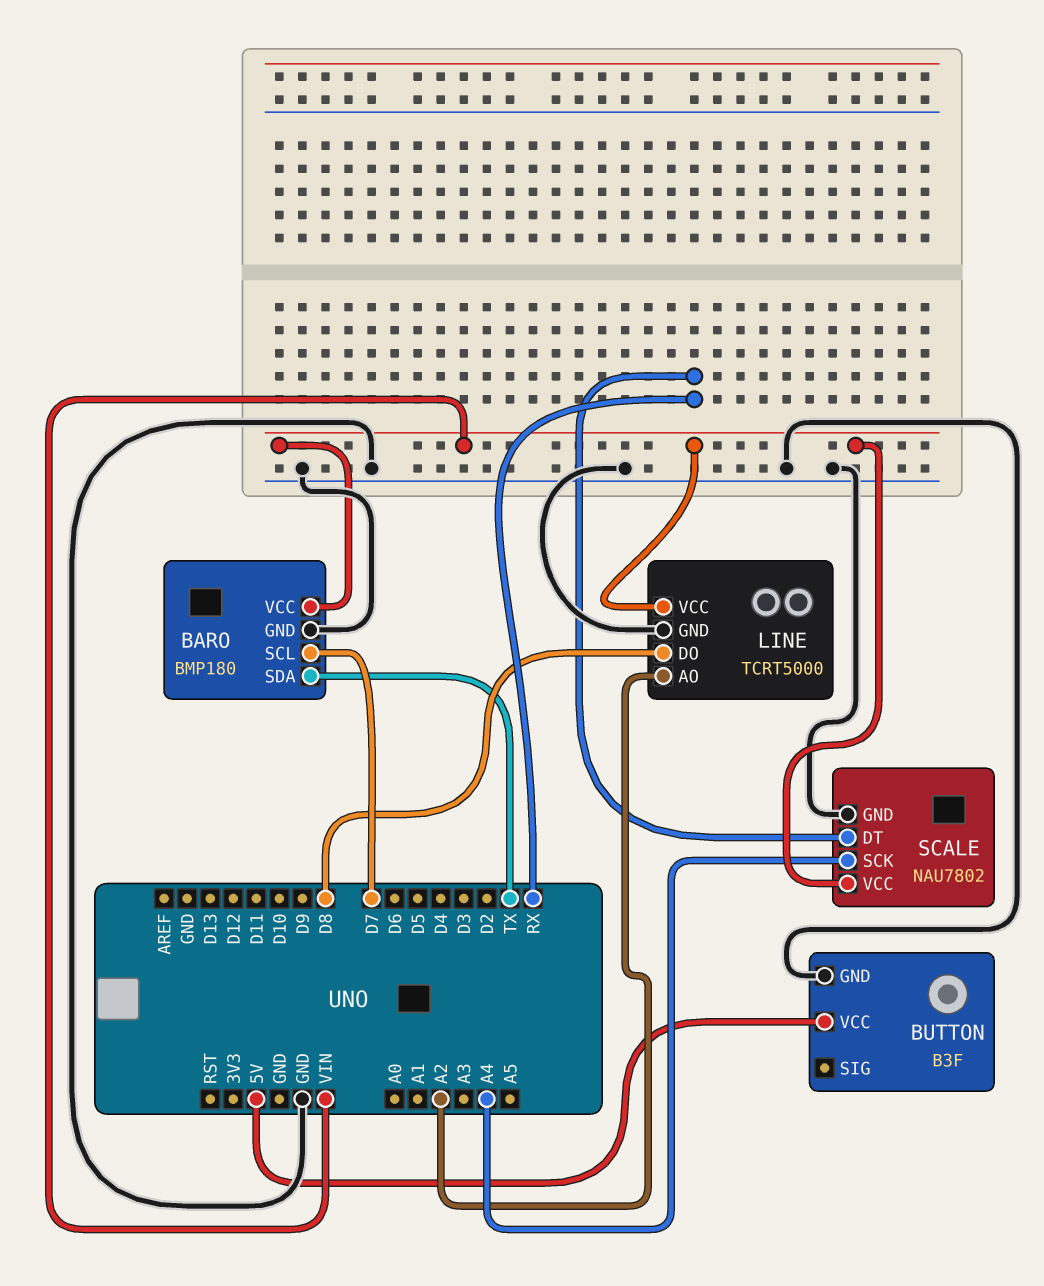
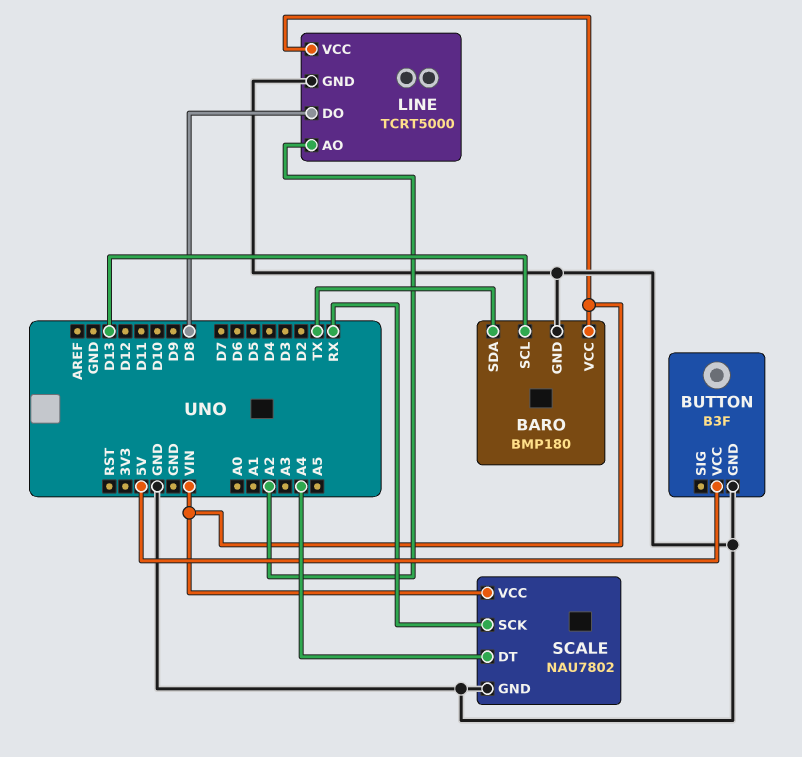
BARO pin SCL: D7 -> D13
SCALE pin DT: RX -> A4
SCALE pin SCK: A4 -> RX

